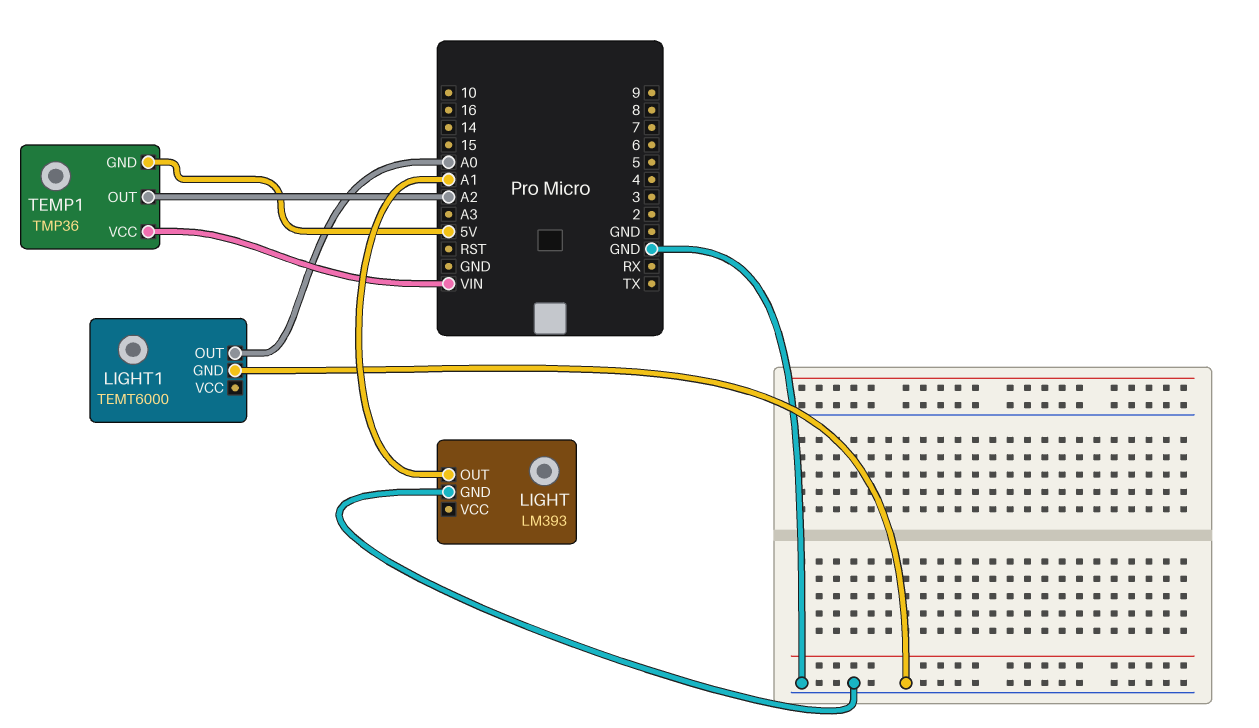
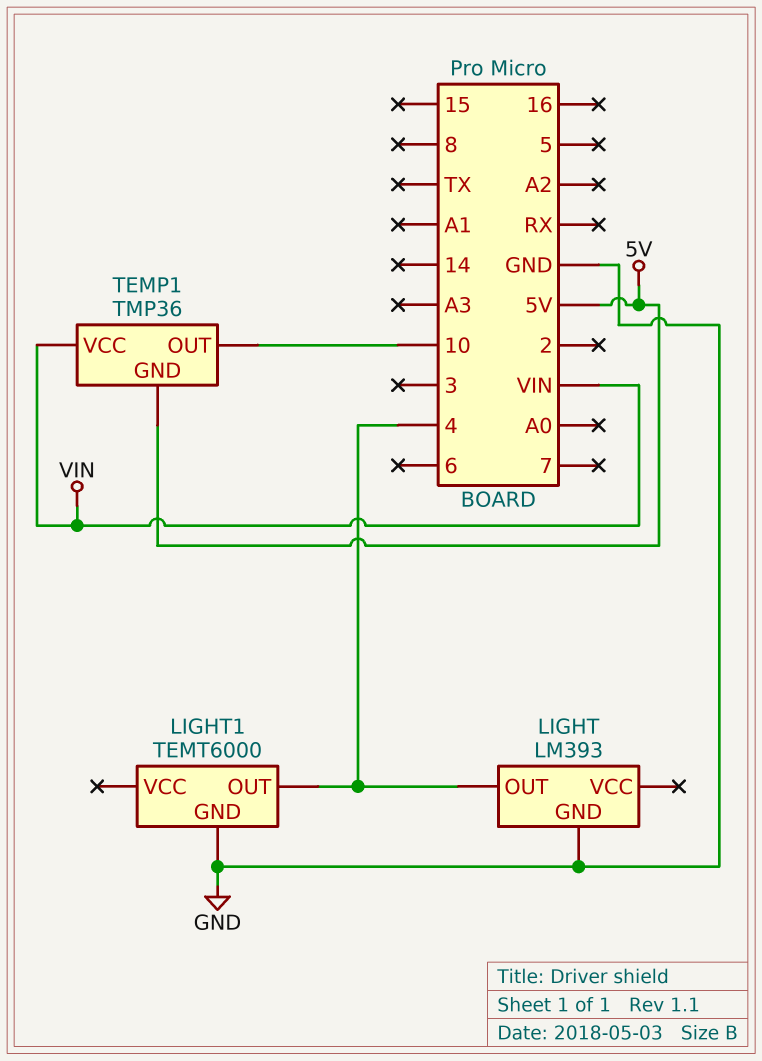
LIGHT pin OUT: A1 -> 4
LIGHT1 pin OUT: A0 -> 4
TEMP1 pin OUT: A2 -> 10

